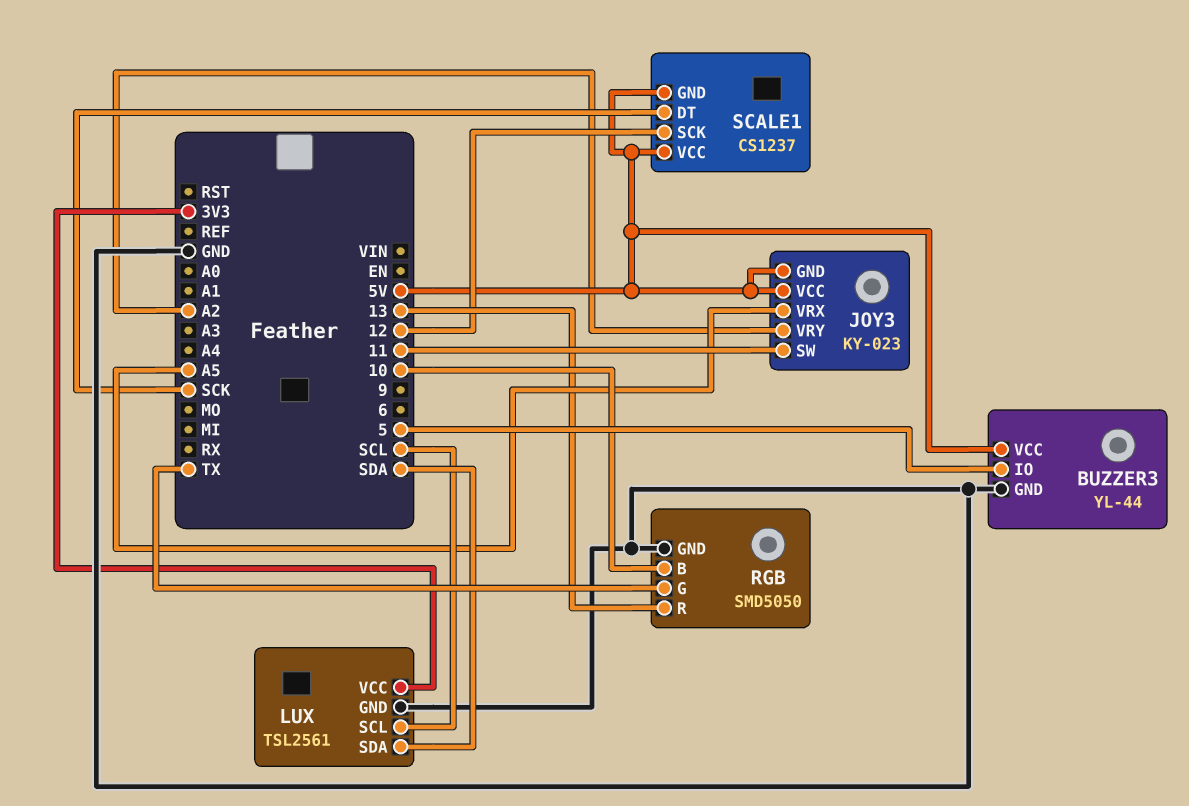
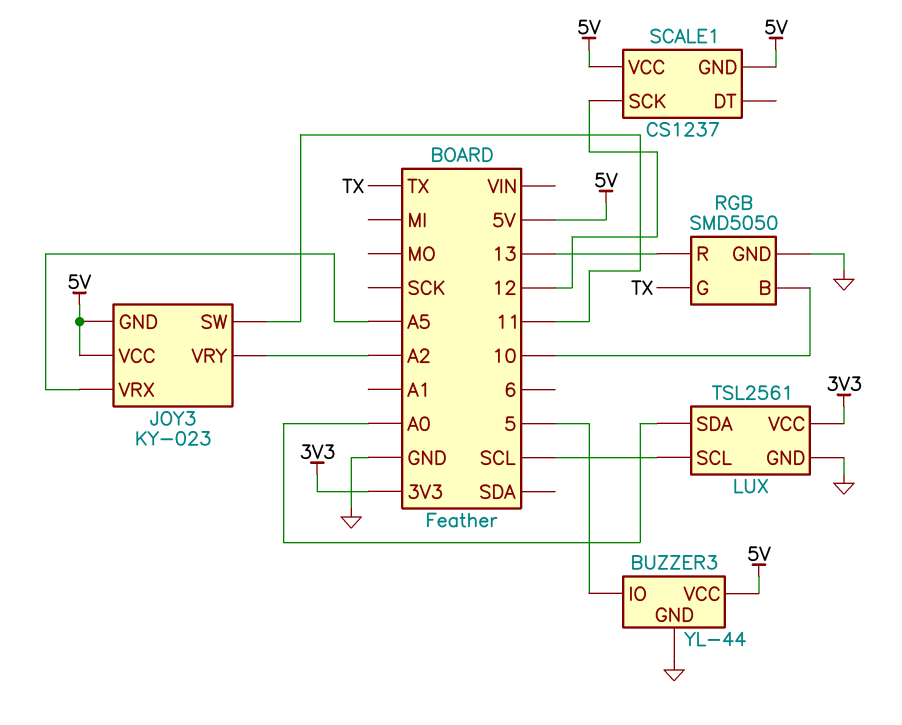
LUX pin SDA: SDA -> A0
SCALE1 pin DT: SCK -> none

